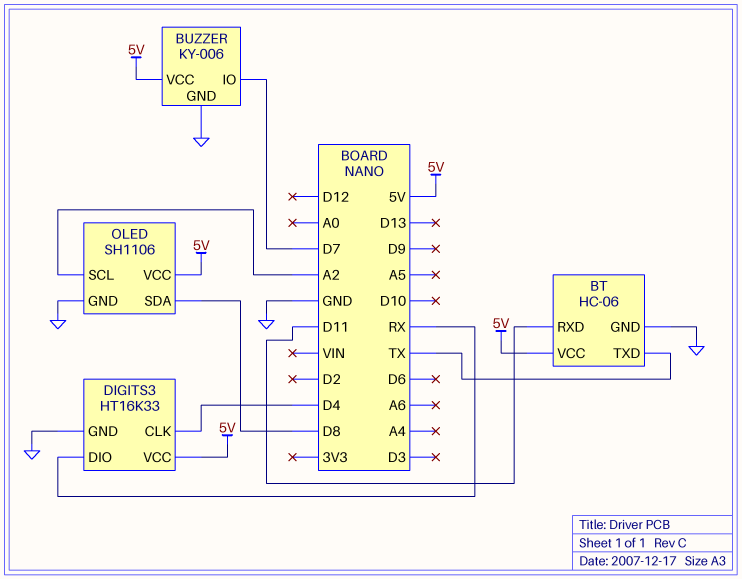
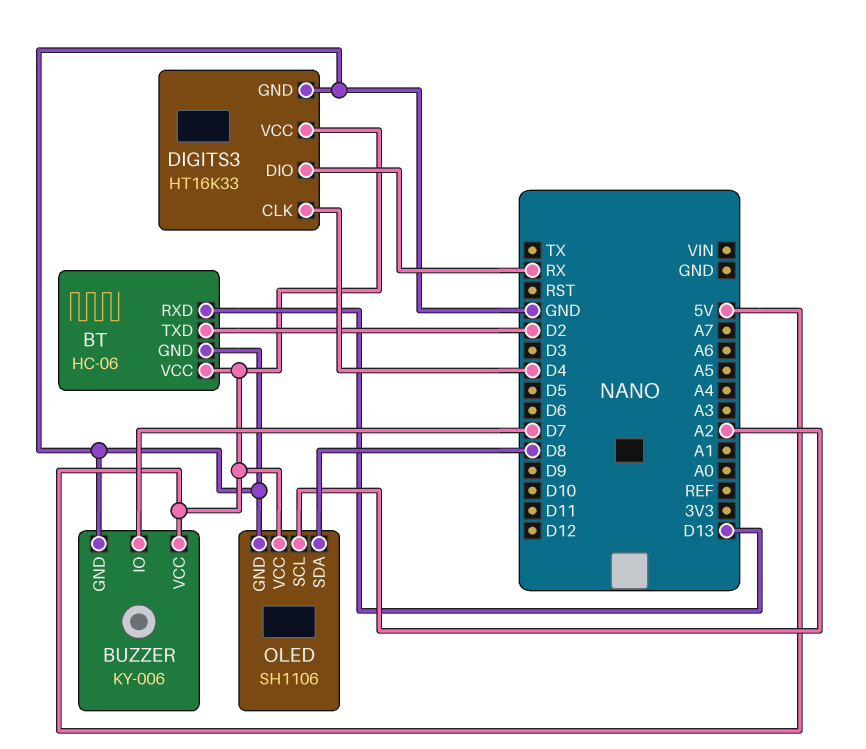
BT pin RXD: D11 -> D13
BT pin TXD: TX -> D2

